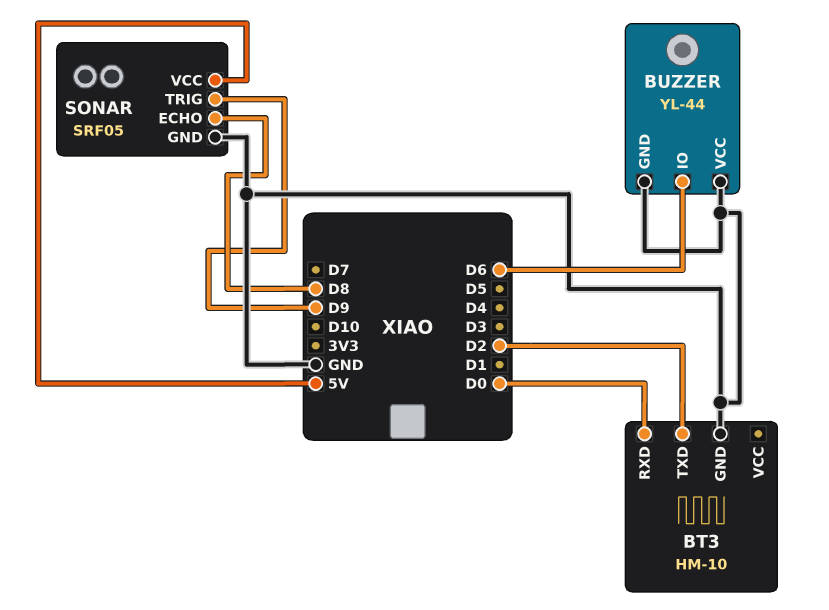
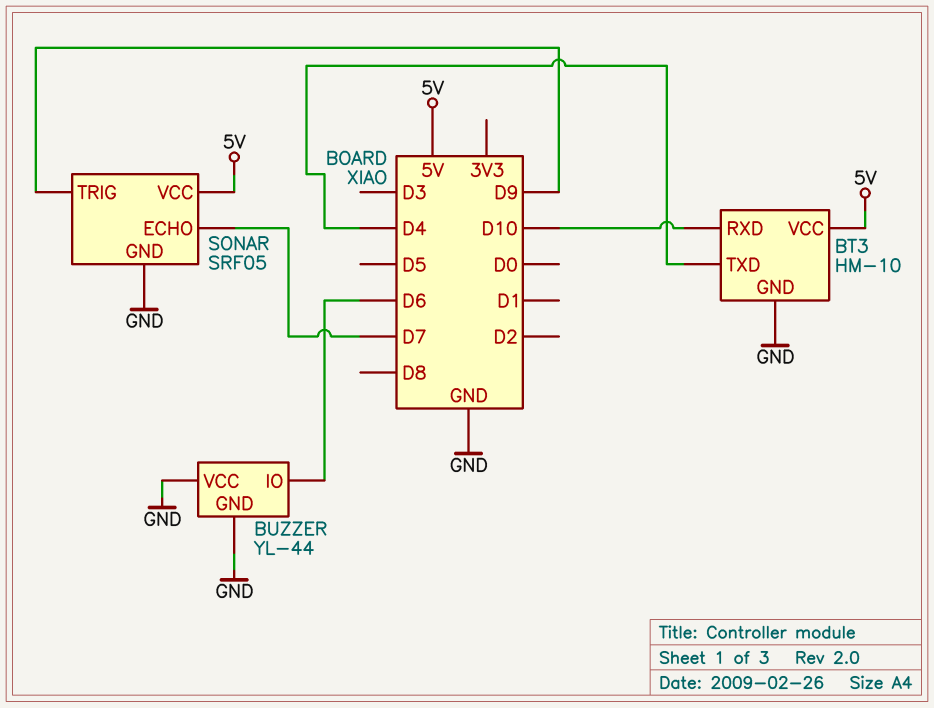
BT3 pin RXD: D0 -> D10
BT3 pin TXD: D2 -> D4
BT3 pin VCC: none -> 5V
SONAR pin ECHO: D8 -> D7

